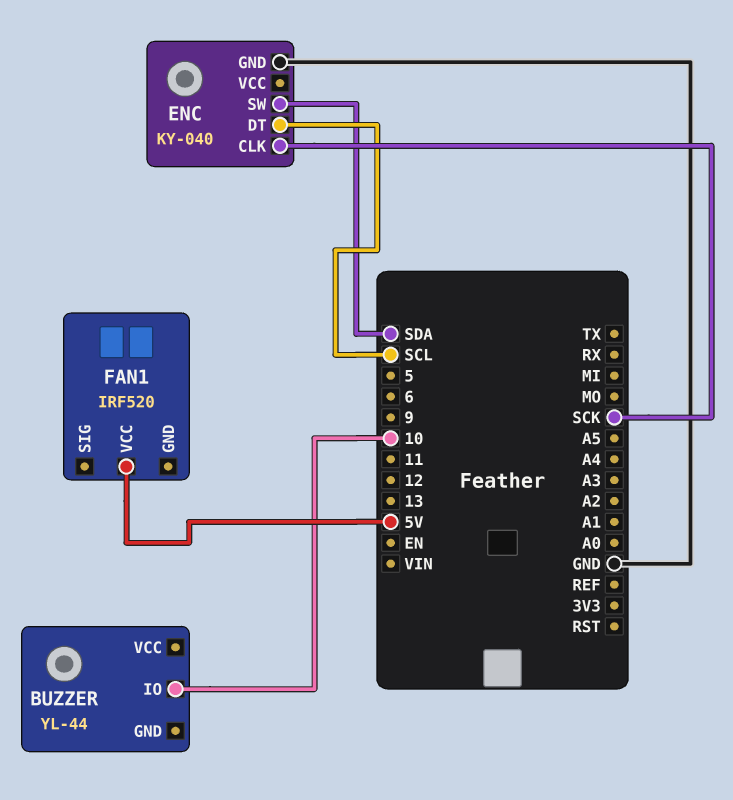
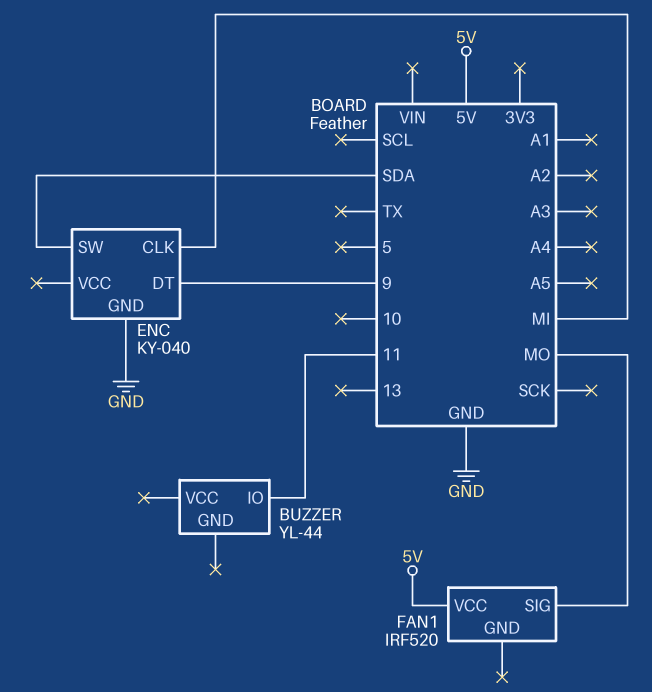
BUZZER pin IO: 10 -> 11
ENC pin CLK: SCK -> MI
ENC pin DT: SCL -> 9
FAN1 pin SIG: none -> MO

